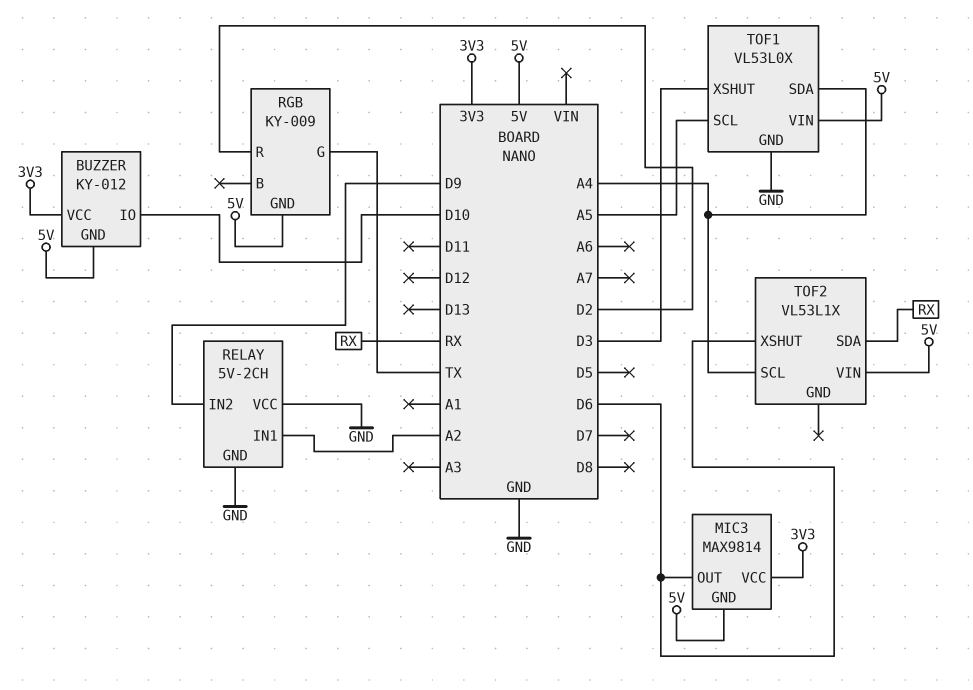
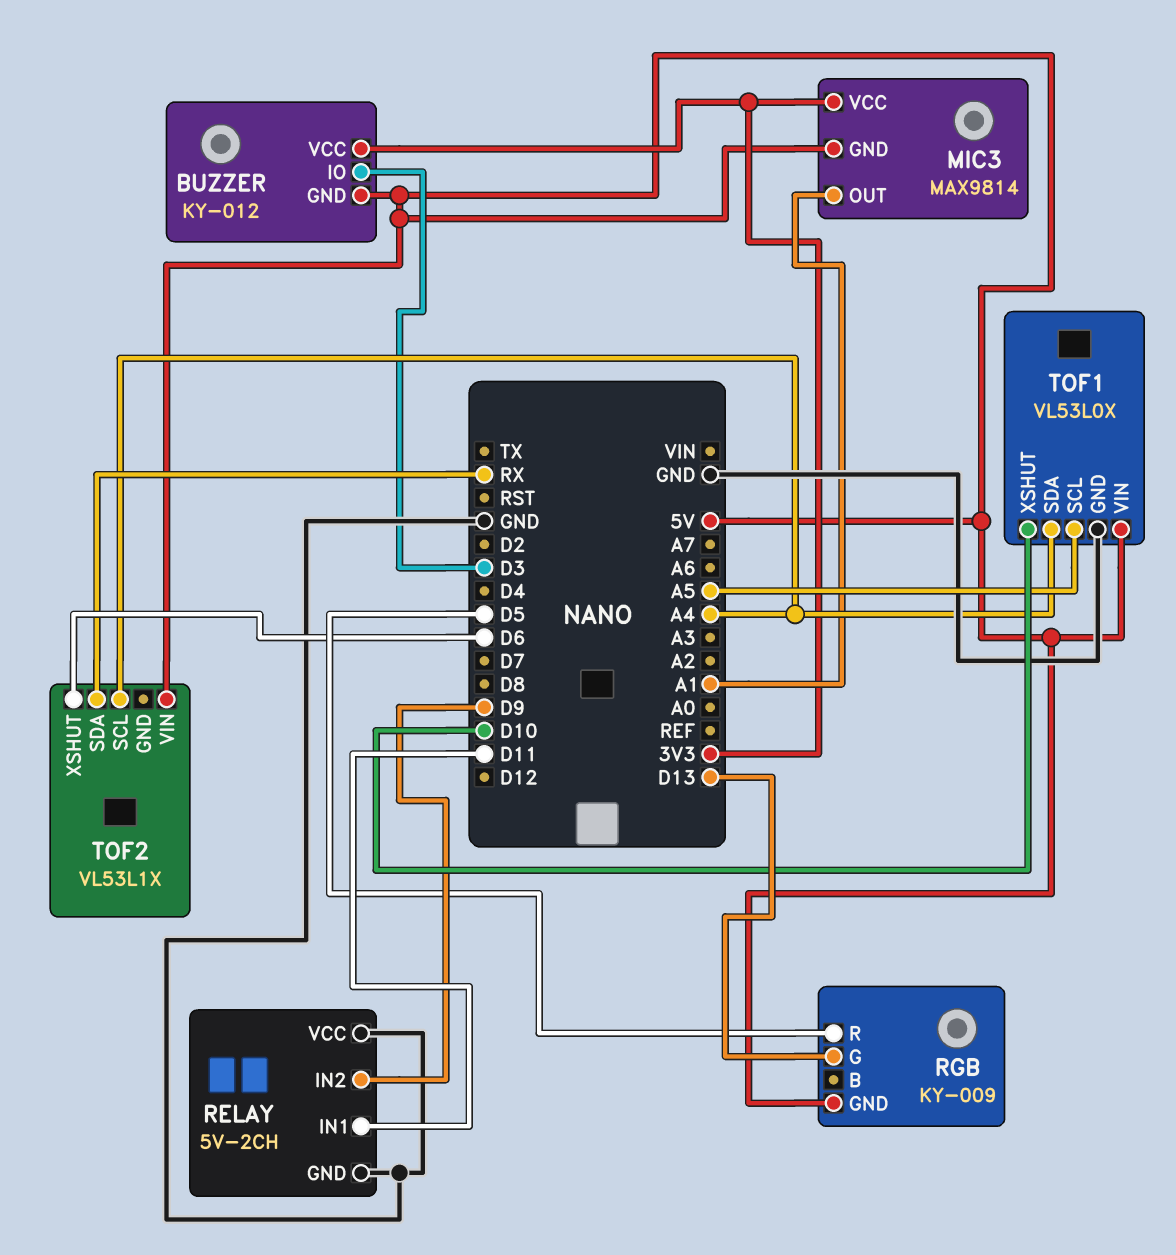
BUZZER pin IO: D10 -> D3
MIC3 pin OUT: D6 -> A1
RELAY pin IN1: A2 -> D11
RGB pin G: TX -> D13
RGB pin R: D2 -> D5
TOF1 pin XSHUT: D3 -> D10

